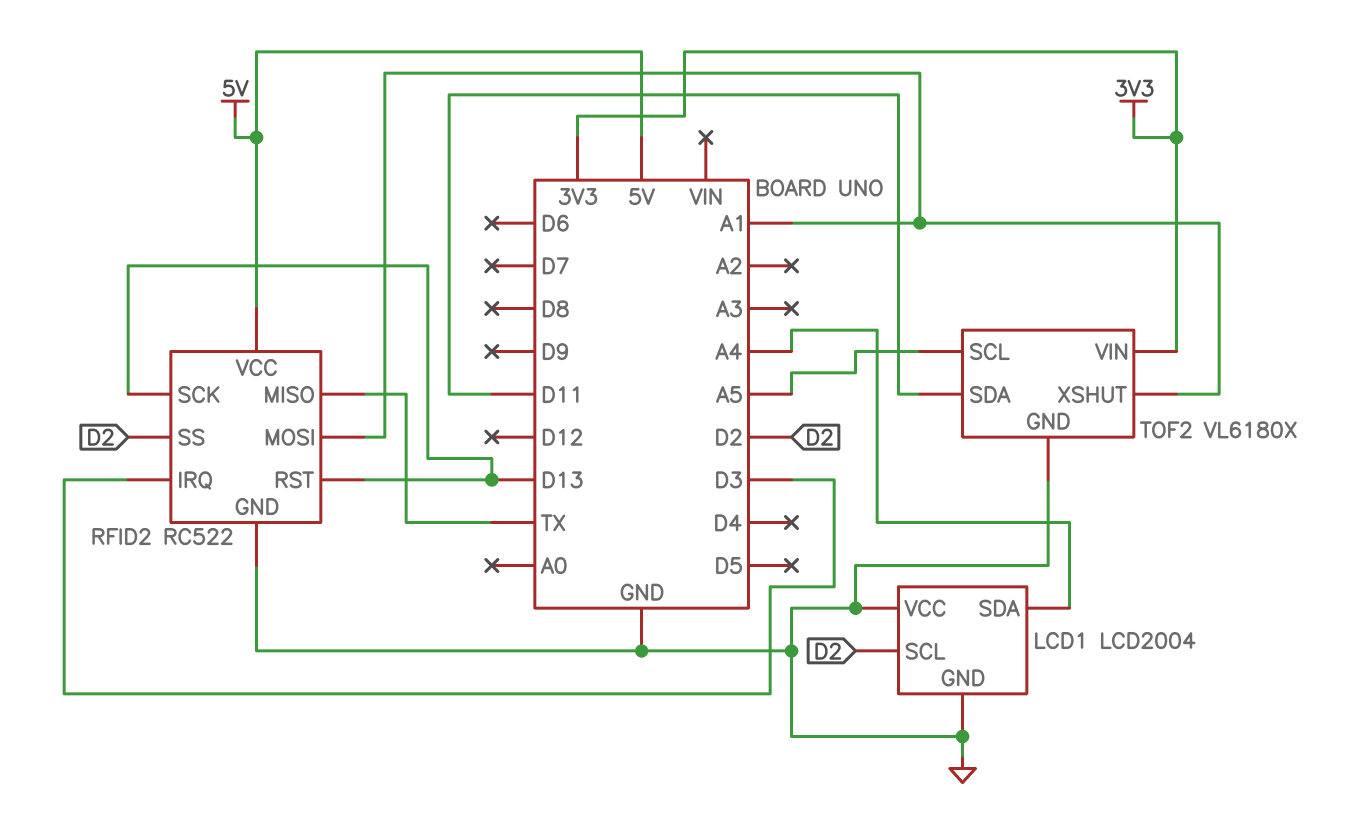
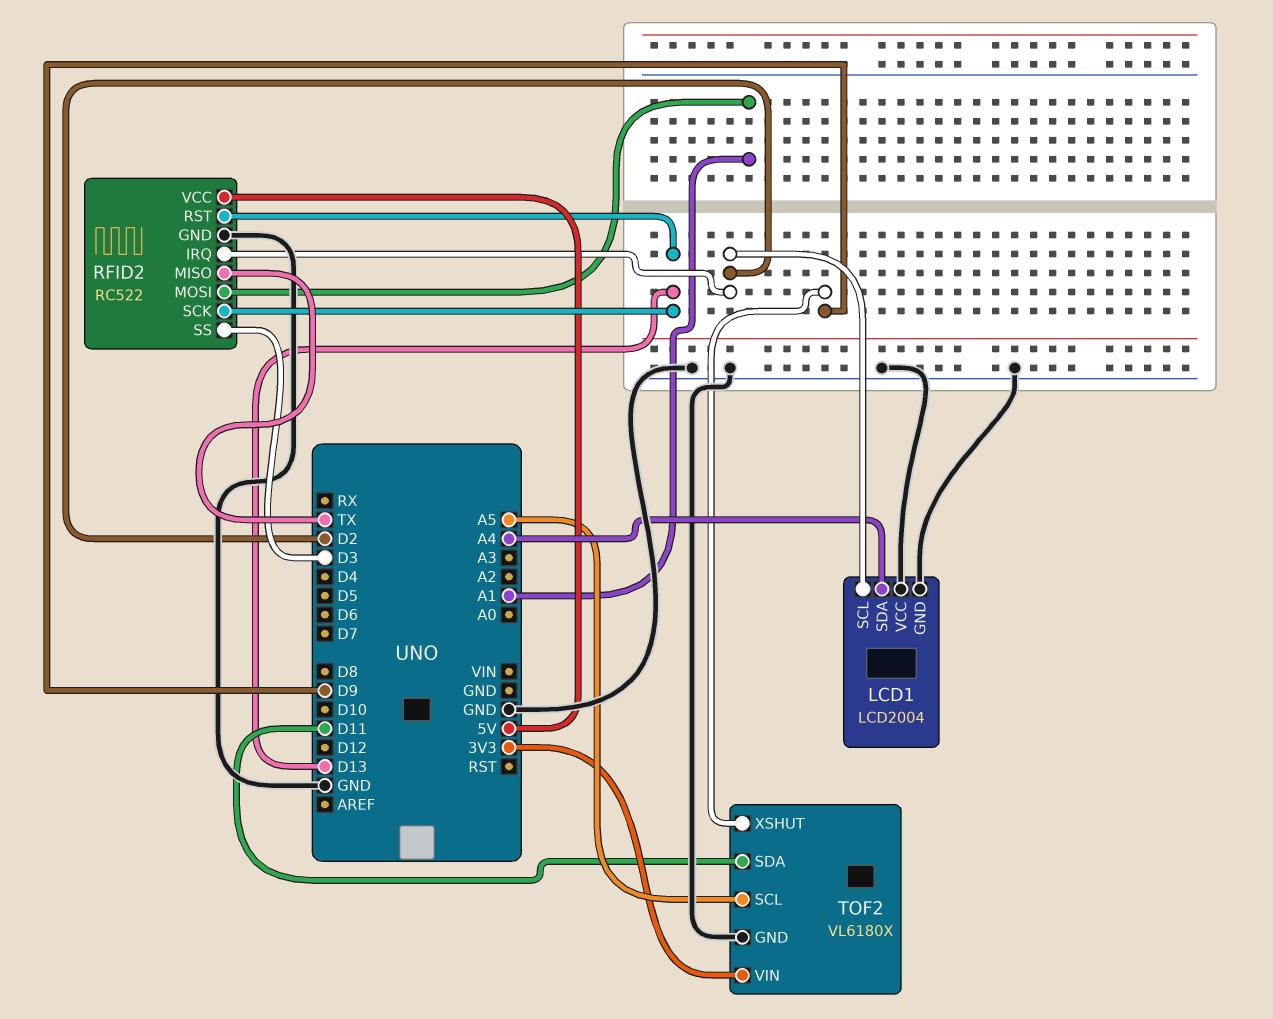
RFID2 pin IRQ: D3 -> D2
RFID2 pin SS: D2 -> D3
TOF2 pin XSHUT: A1 -> D9

